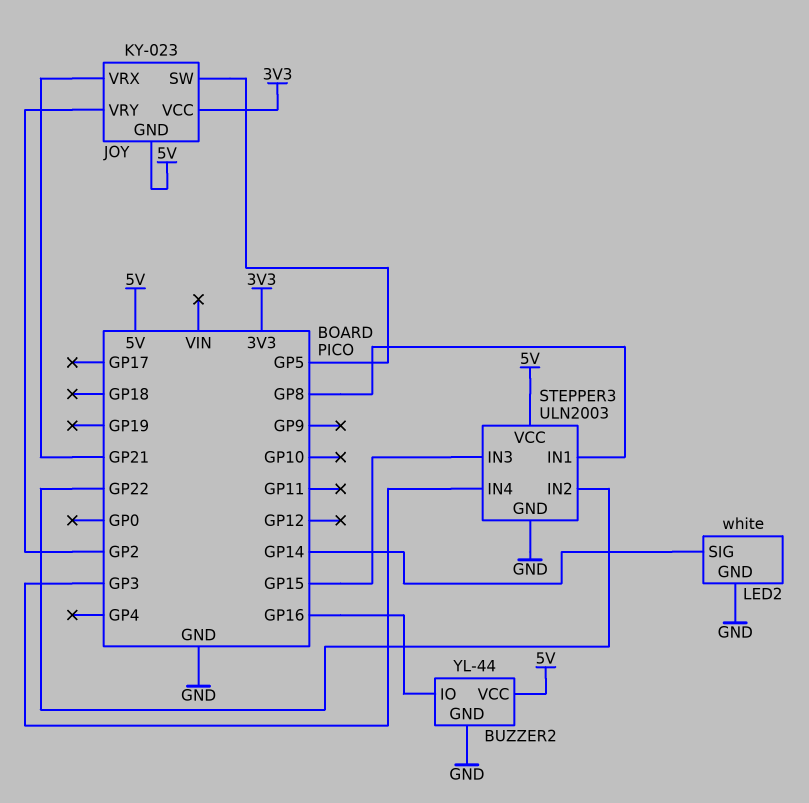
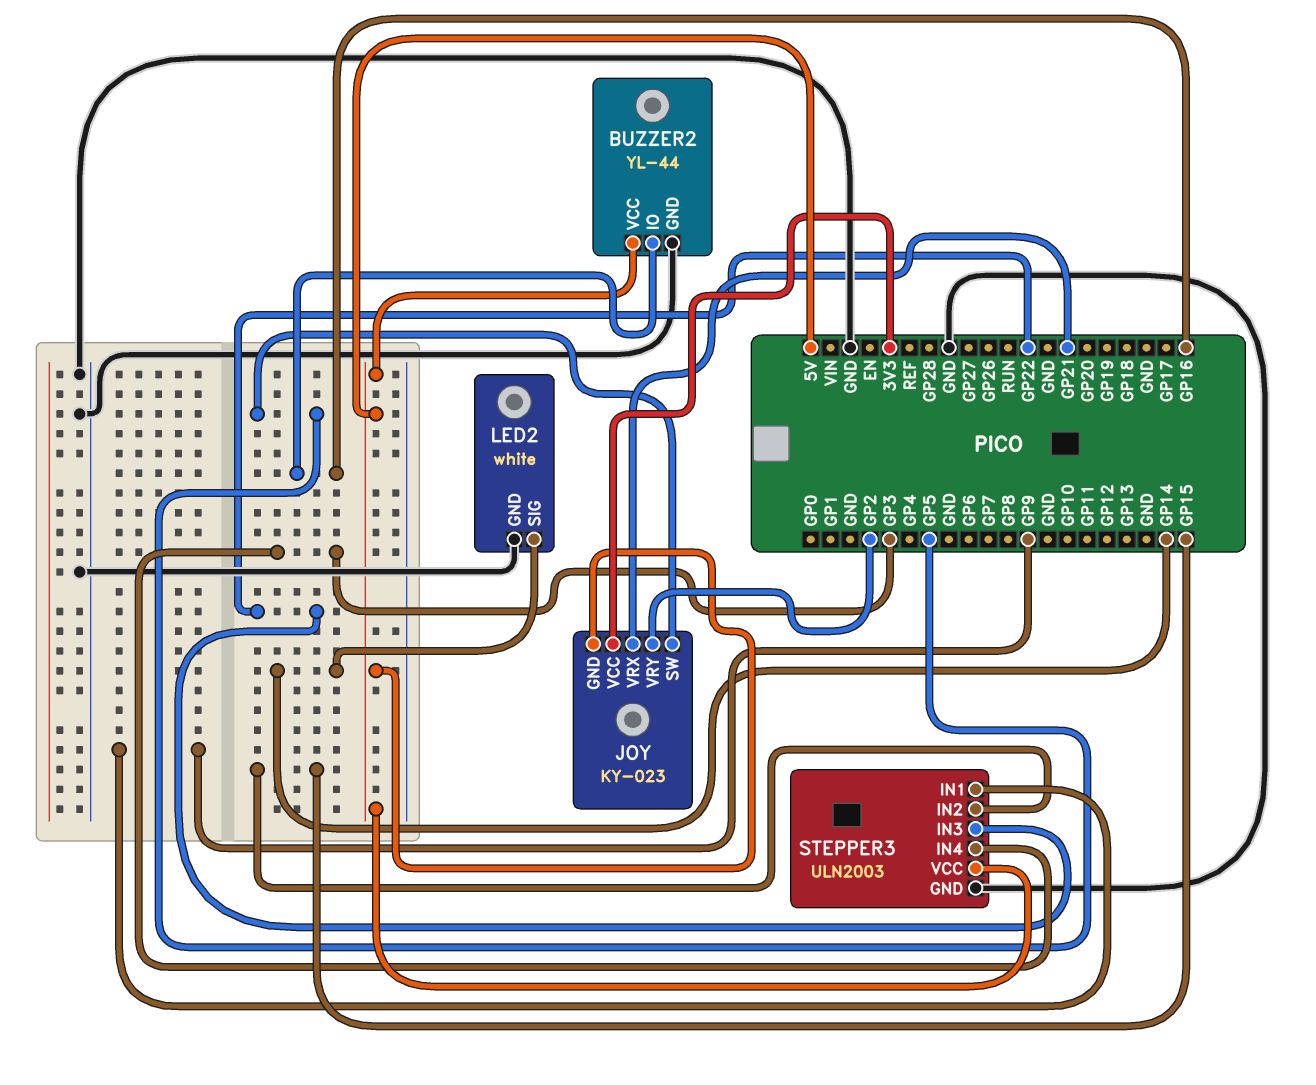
STEPPER3 pin IN1: GP8 -> GP9
STEPPER3 pin IN2: GP22 -> GP15
STEPPER3 pin IN3: GP15 -> GP22

